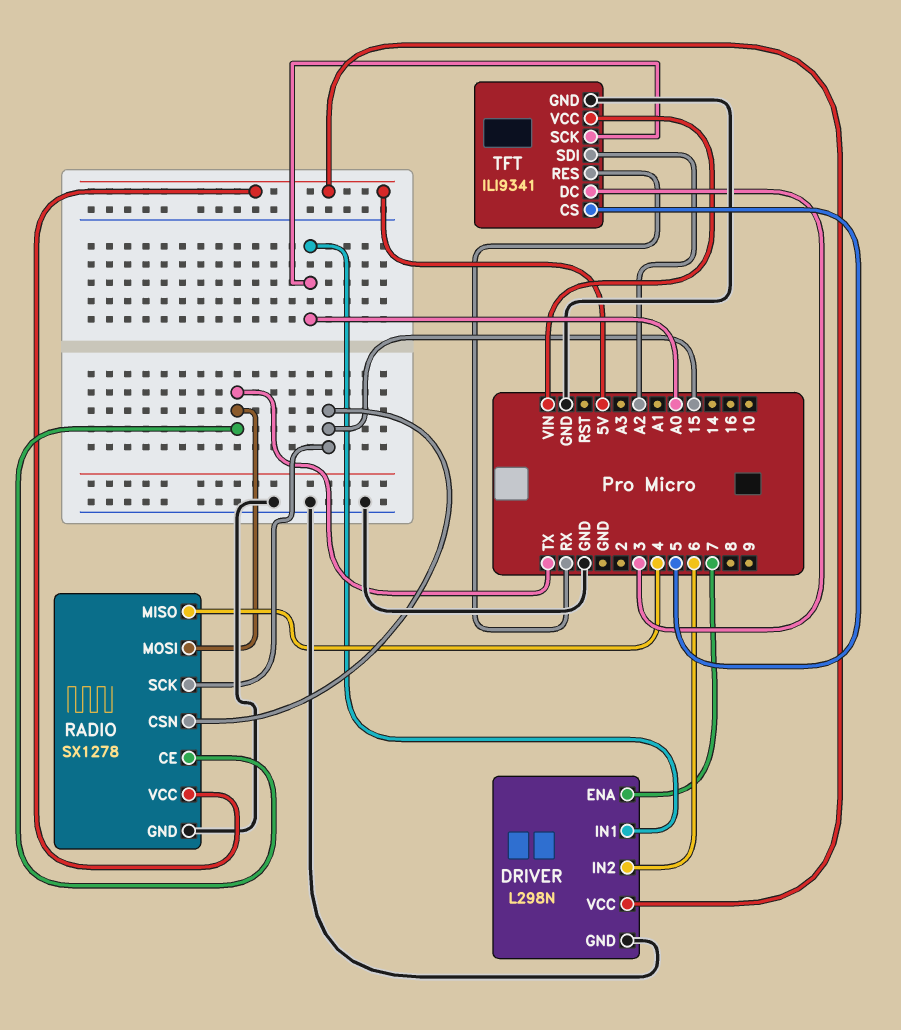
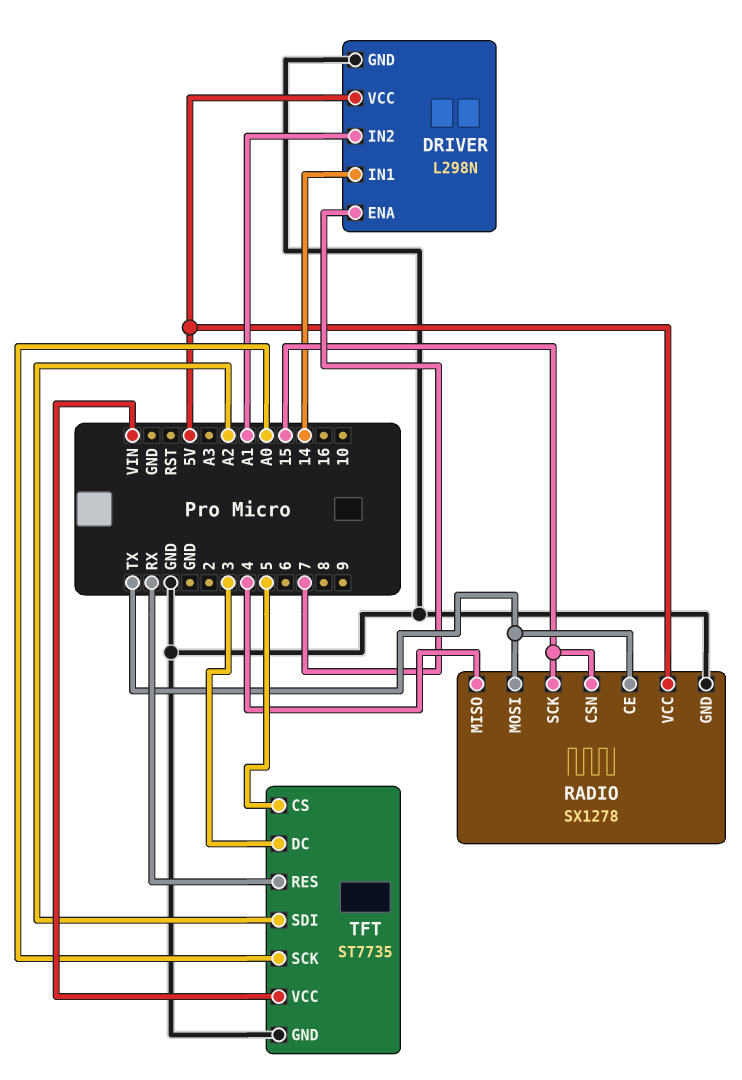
DRIVER pin IN1: A0 -> 14
DRIVER pin IN2: 6 -> A1
TFT: ILI9341 -> ST7735

